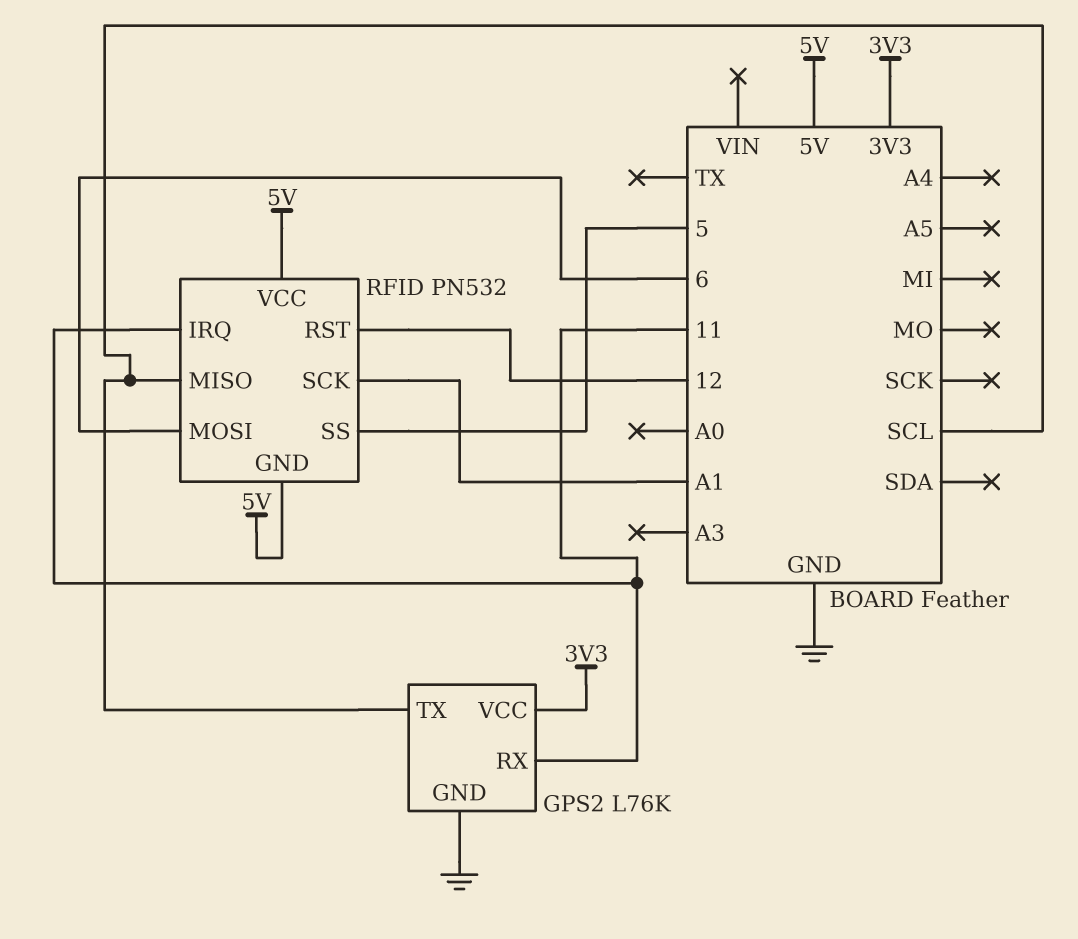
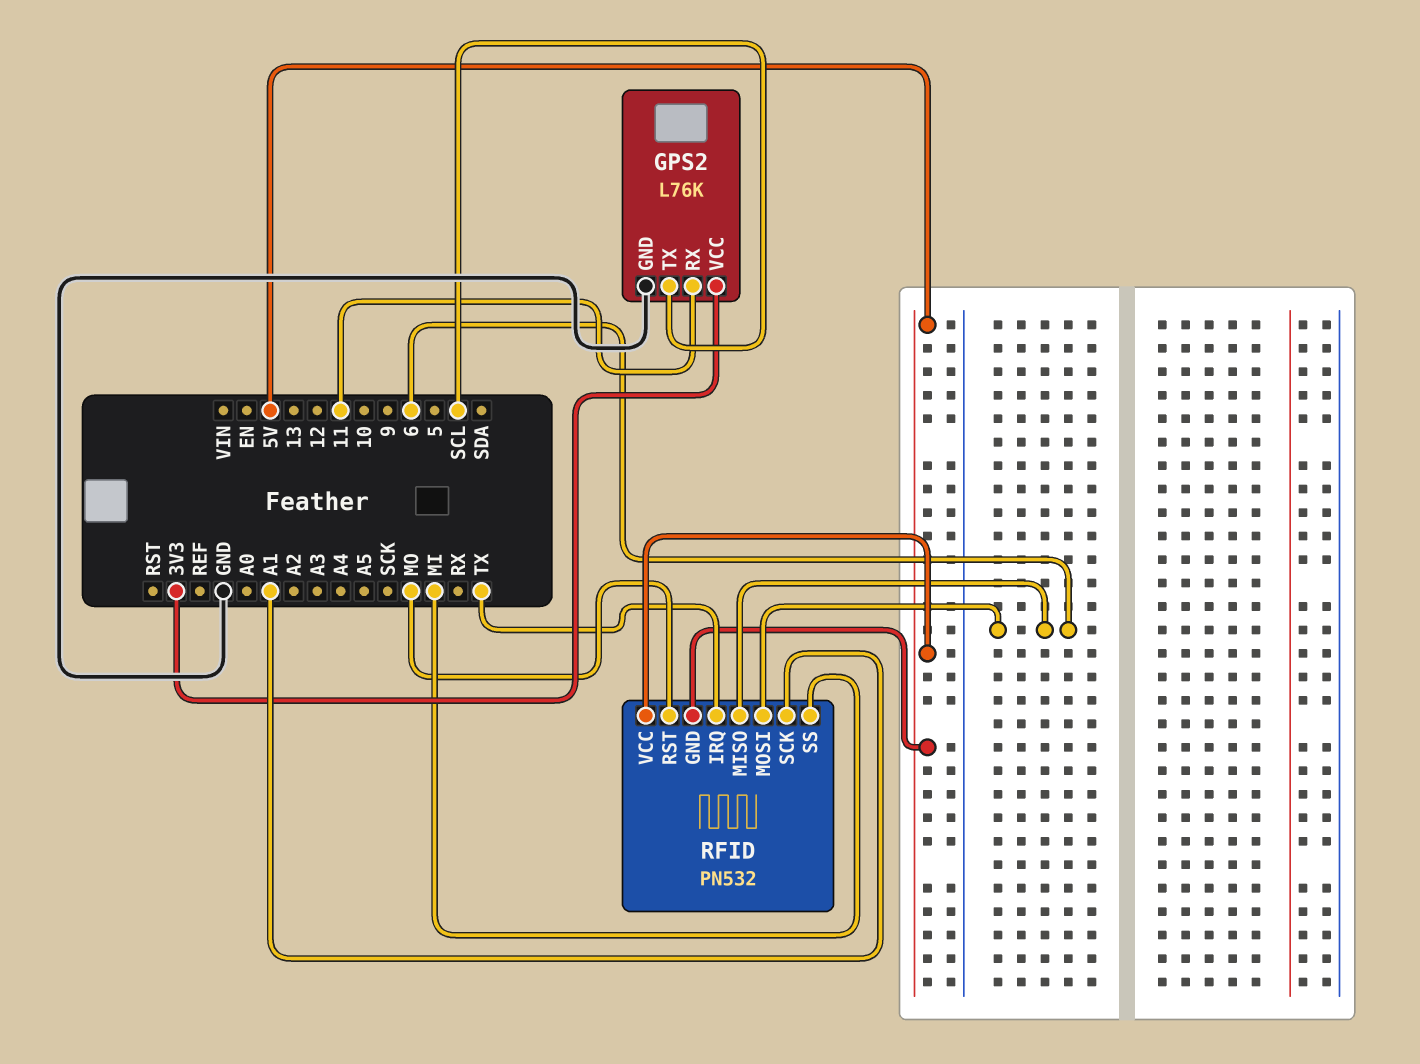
RFID pin IRQ: 11 -> TX
RFID pin MISO: SCL -> 6
RFID pin RST: 12 -> MO
RFID pin SS: 5 -> MI

